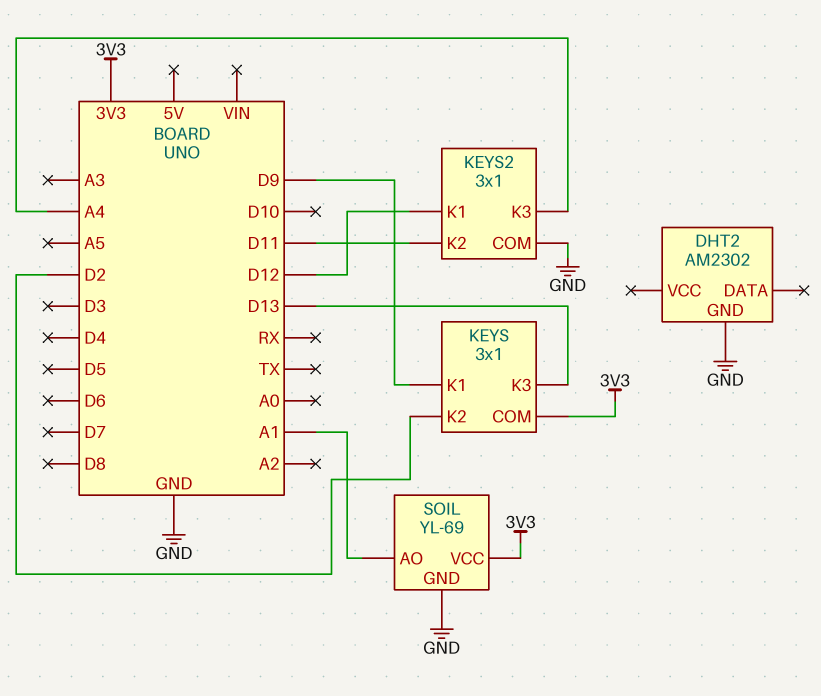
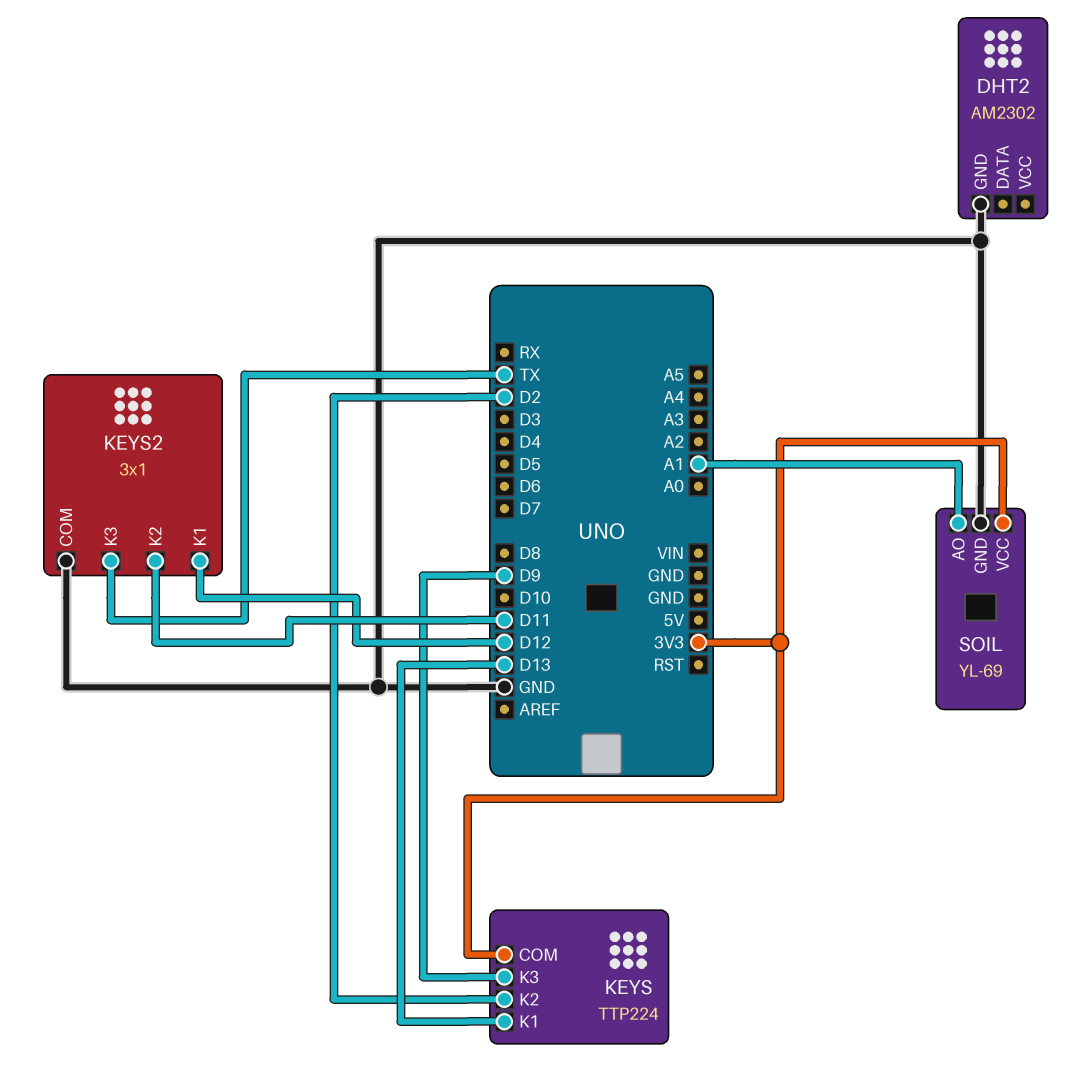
KEYS: 3x1 -> TTP224
KEYS pin K1: D9 -> D13
KEYS pin K3: D13 -> D9
KEYS2 pin K3: A4 -> TX

